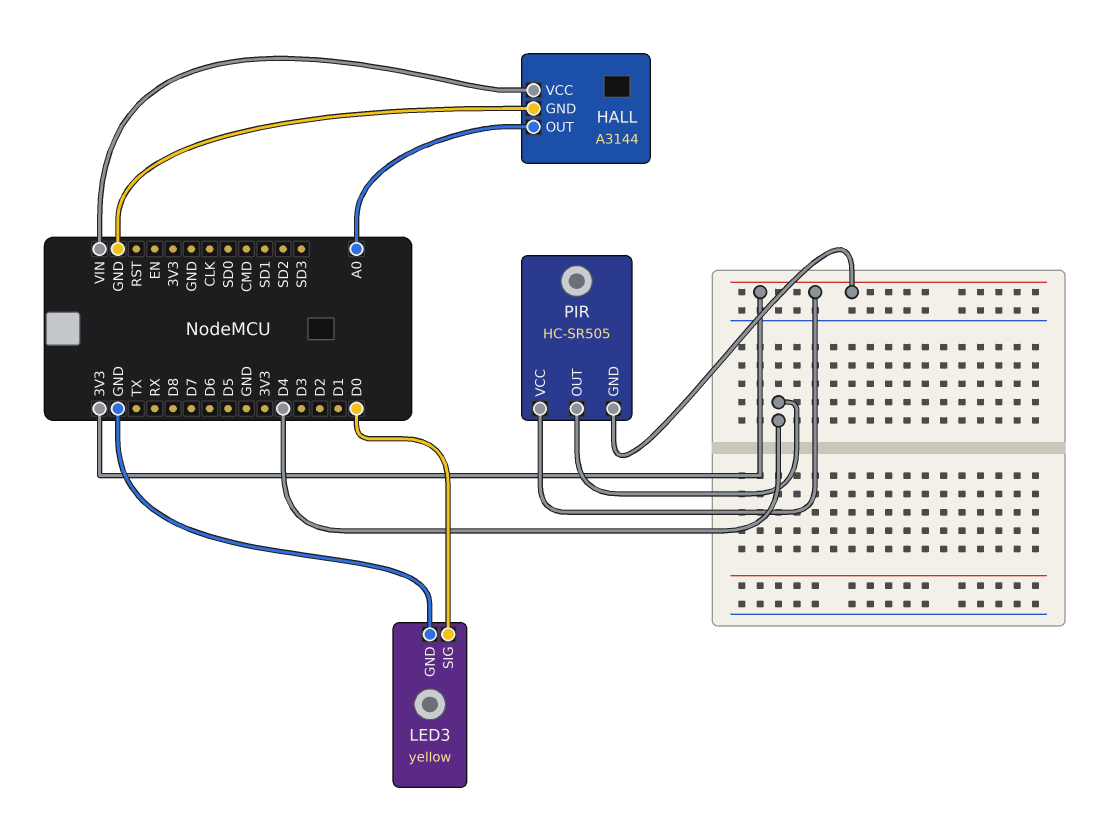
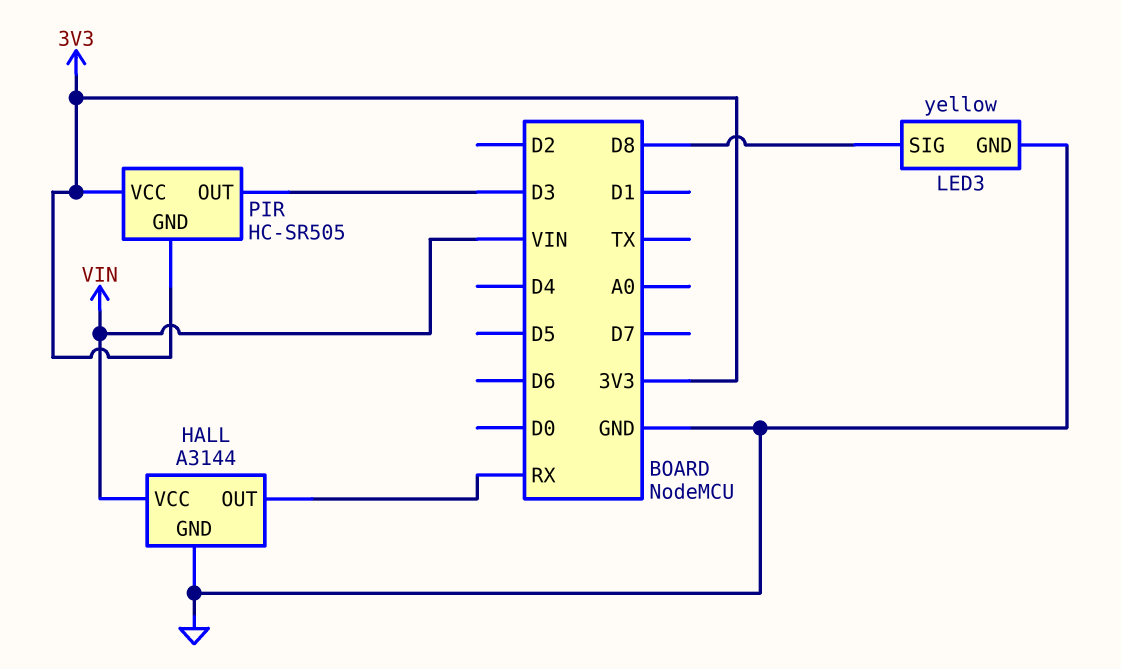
HALL pin OUT: A0 -> RX
LED3 pin SIG: D0 -> D8
PIR pin OUT: D4 -> D3

